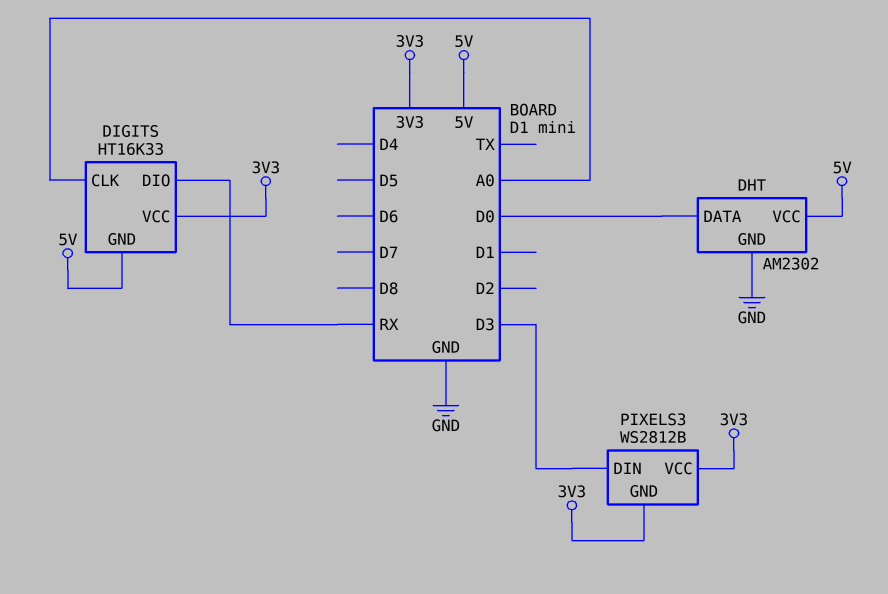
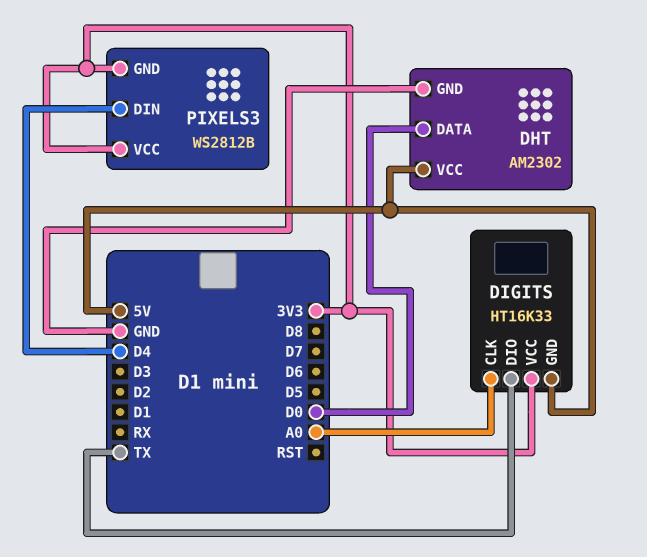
DIGITS pin DIO: RX -> TX
PIXELS3 pin DIN: D3 -> D4

